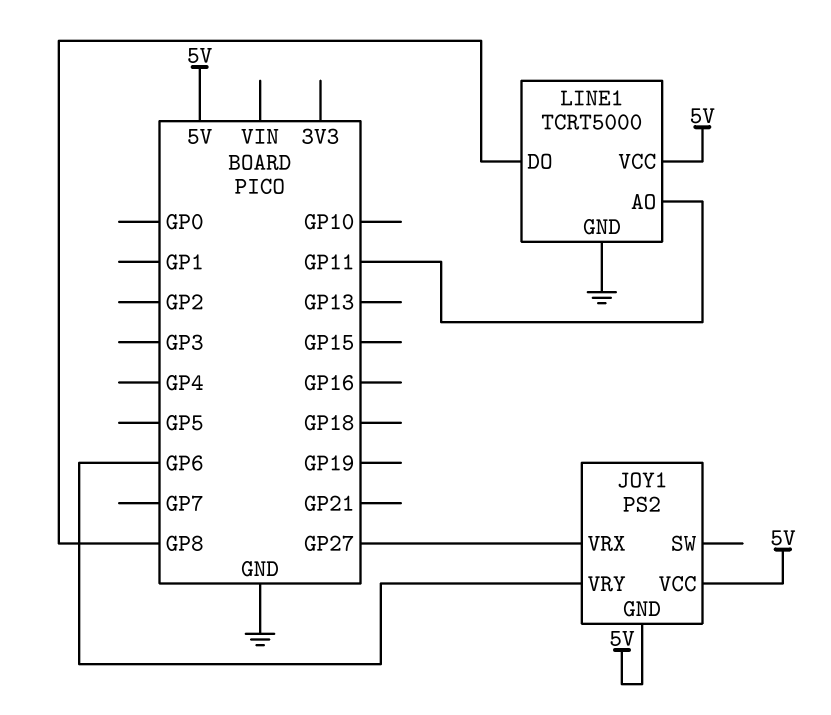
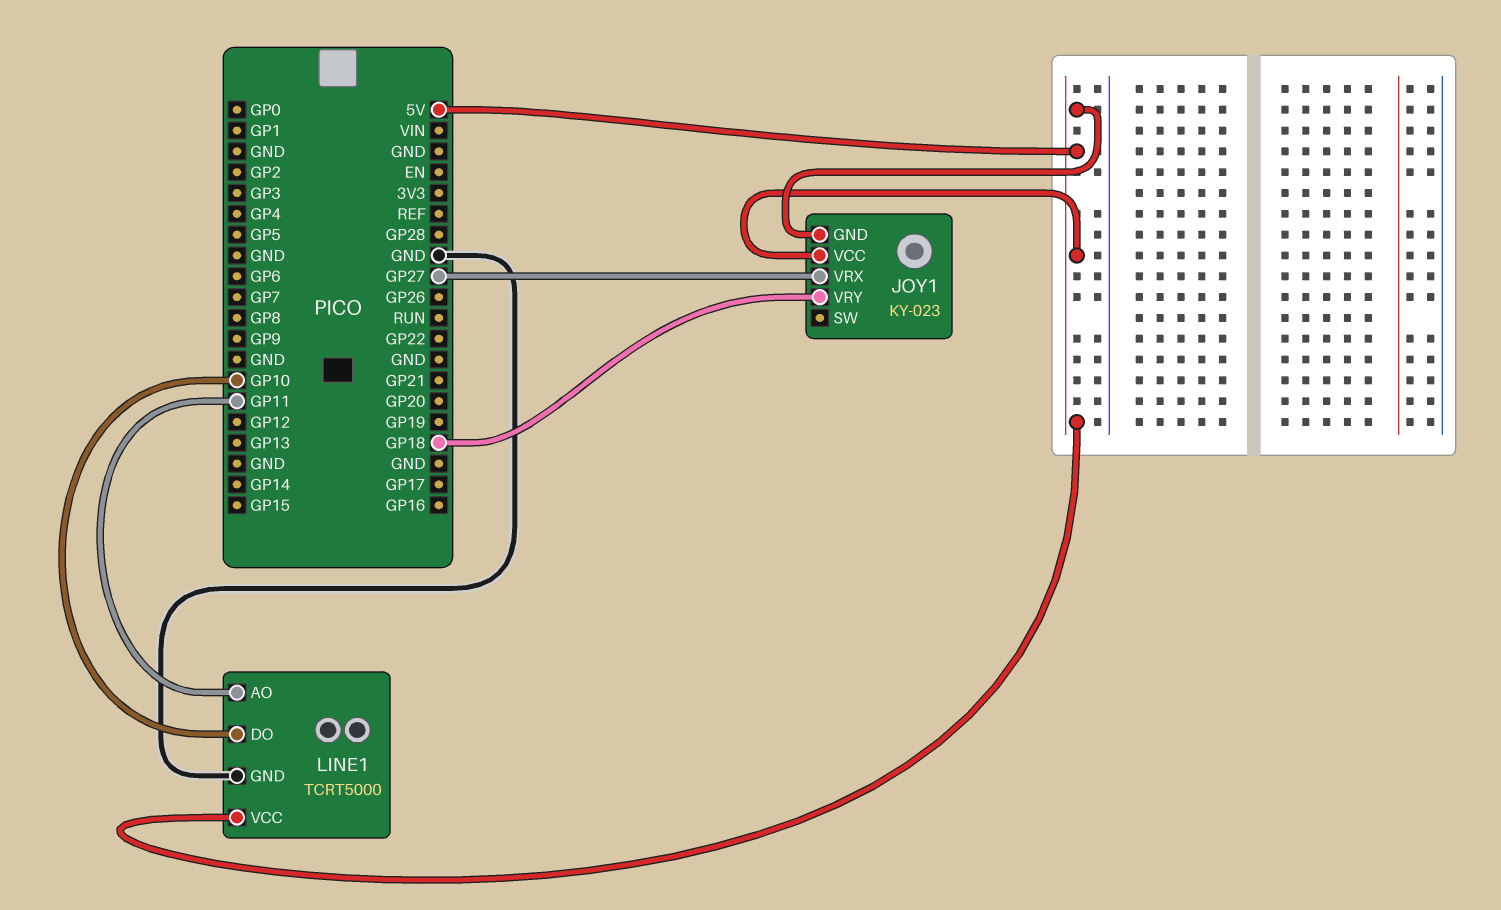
JOY1: PS2 -> KY-023
JOY1 pin VRY: GP6 -> GP18
LINE1 pin DO: GP8 -> GP10

